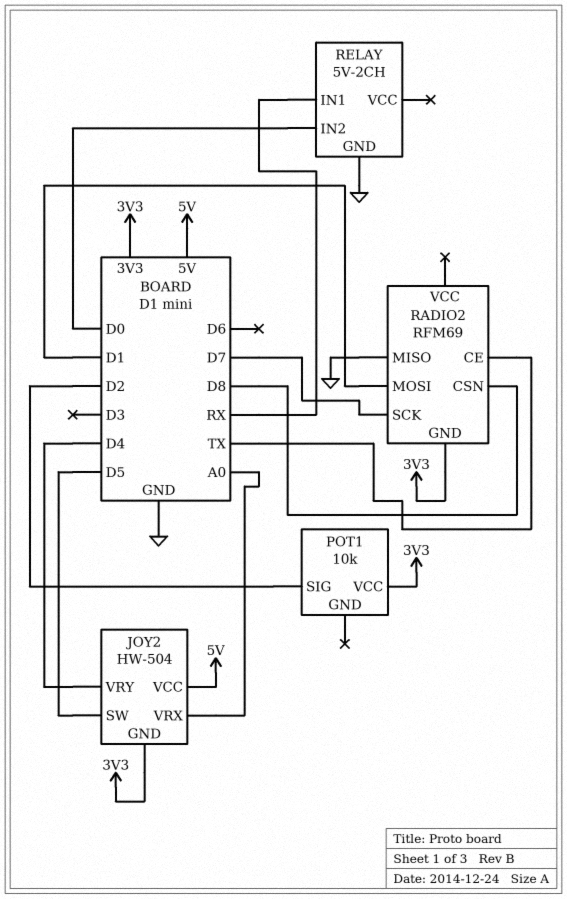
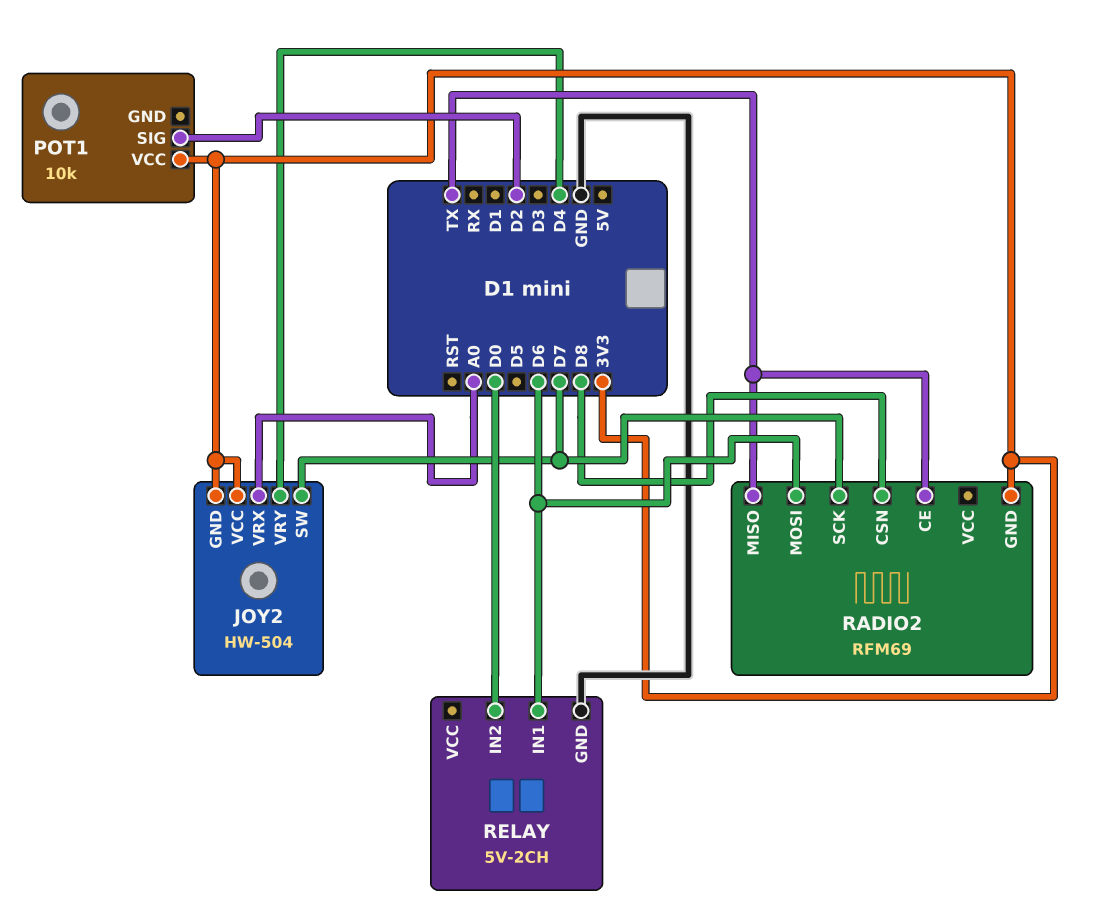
JOY2 pin SW: D5 -> D7
JOY2 pin VCC: 5V -> 3V3
RADIO2 pin MISO: GND -> TX
RADIO2 pin MOSI: D1 -> D6
RELAY pin IN1: RX -> D6

